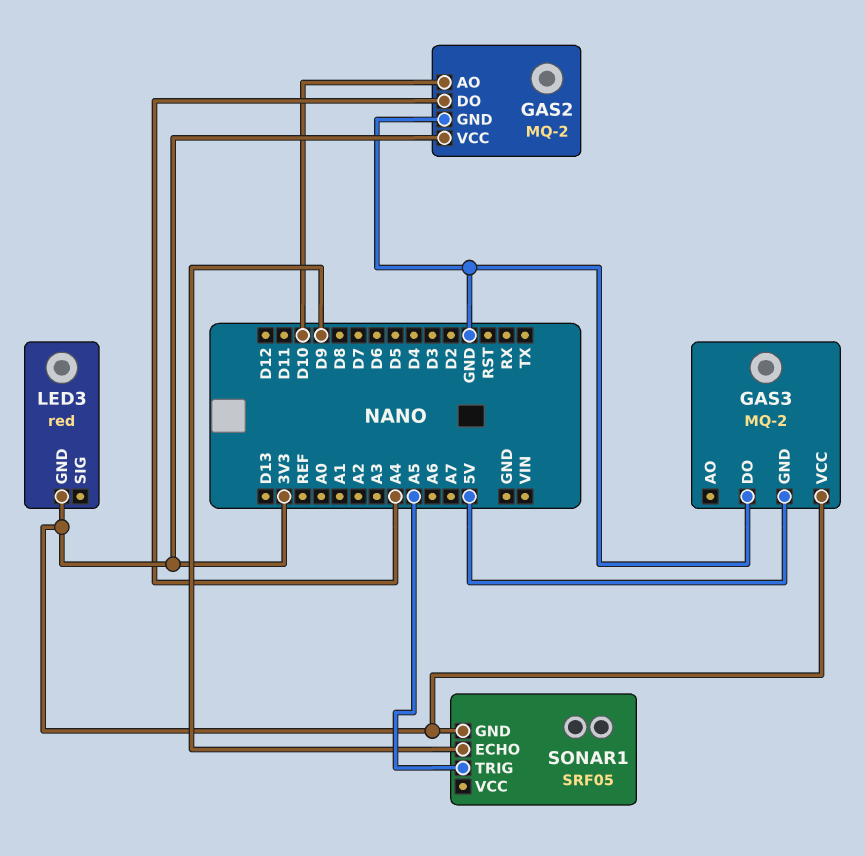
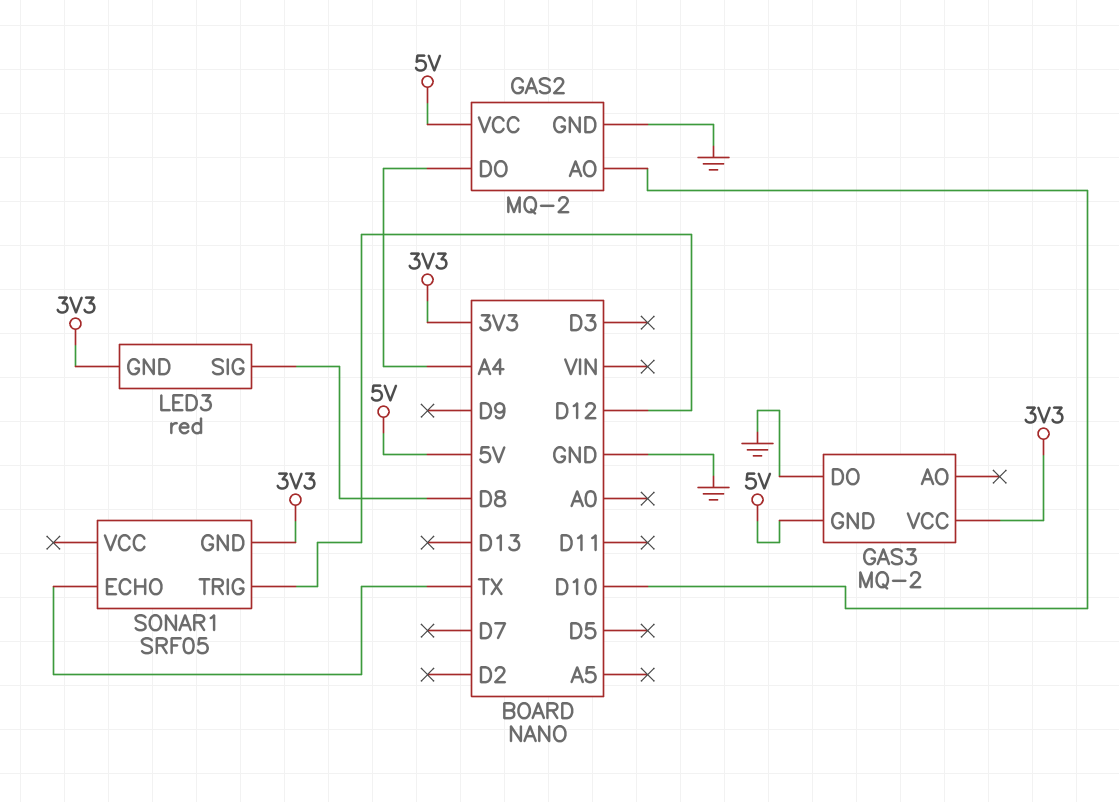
GAS2 pin VCC: 3V3 -> 5V
LED3 pin SIG: none -> D8
SONAR1 pin ECHO: D9 -> TX
SONAR1 pin TRIG: A5 -> D12

